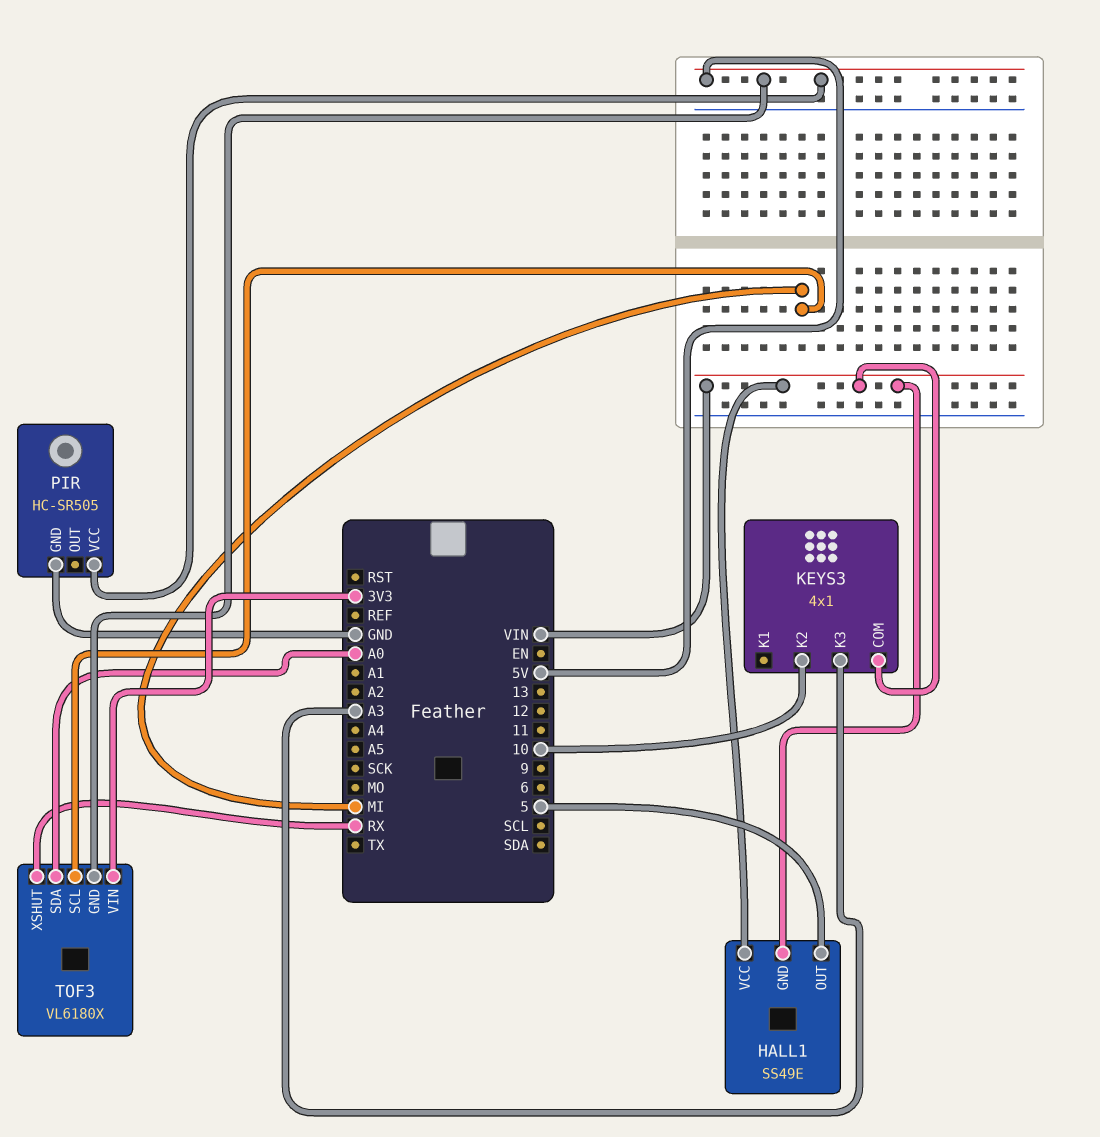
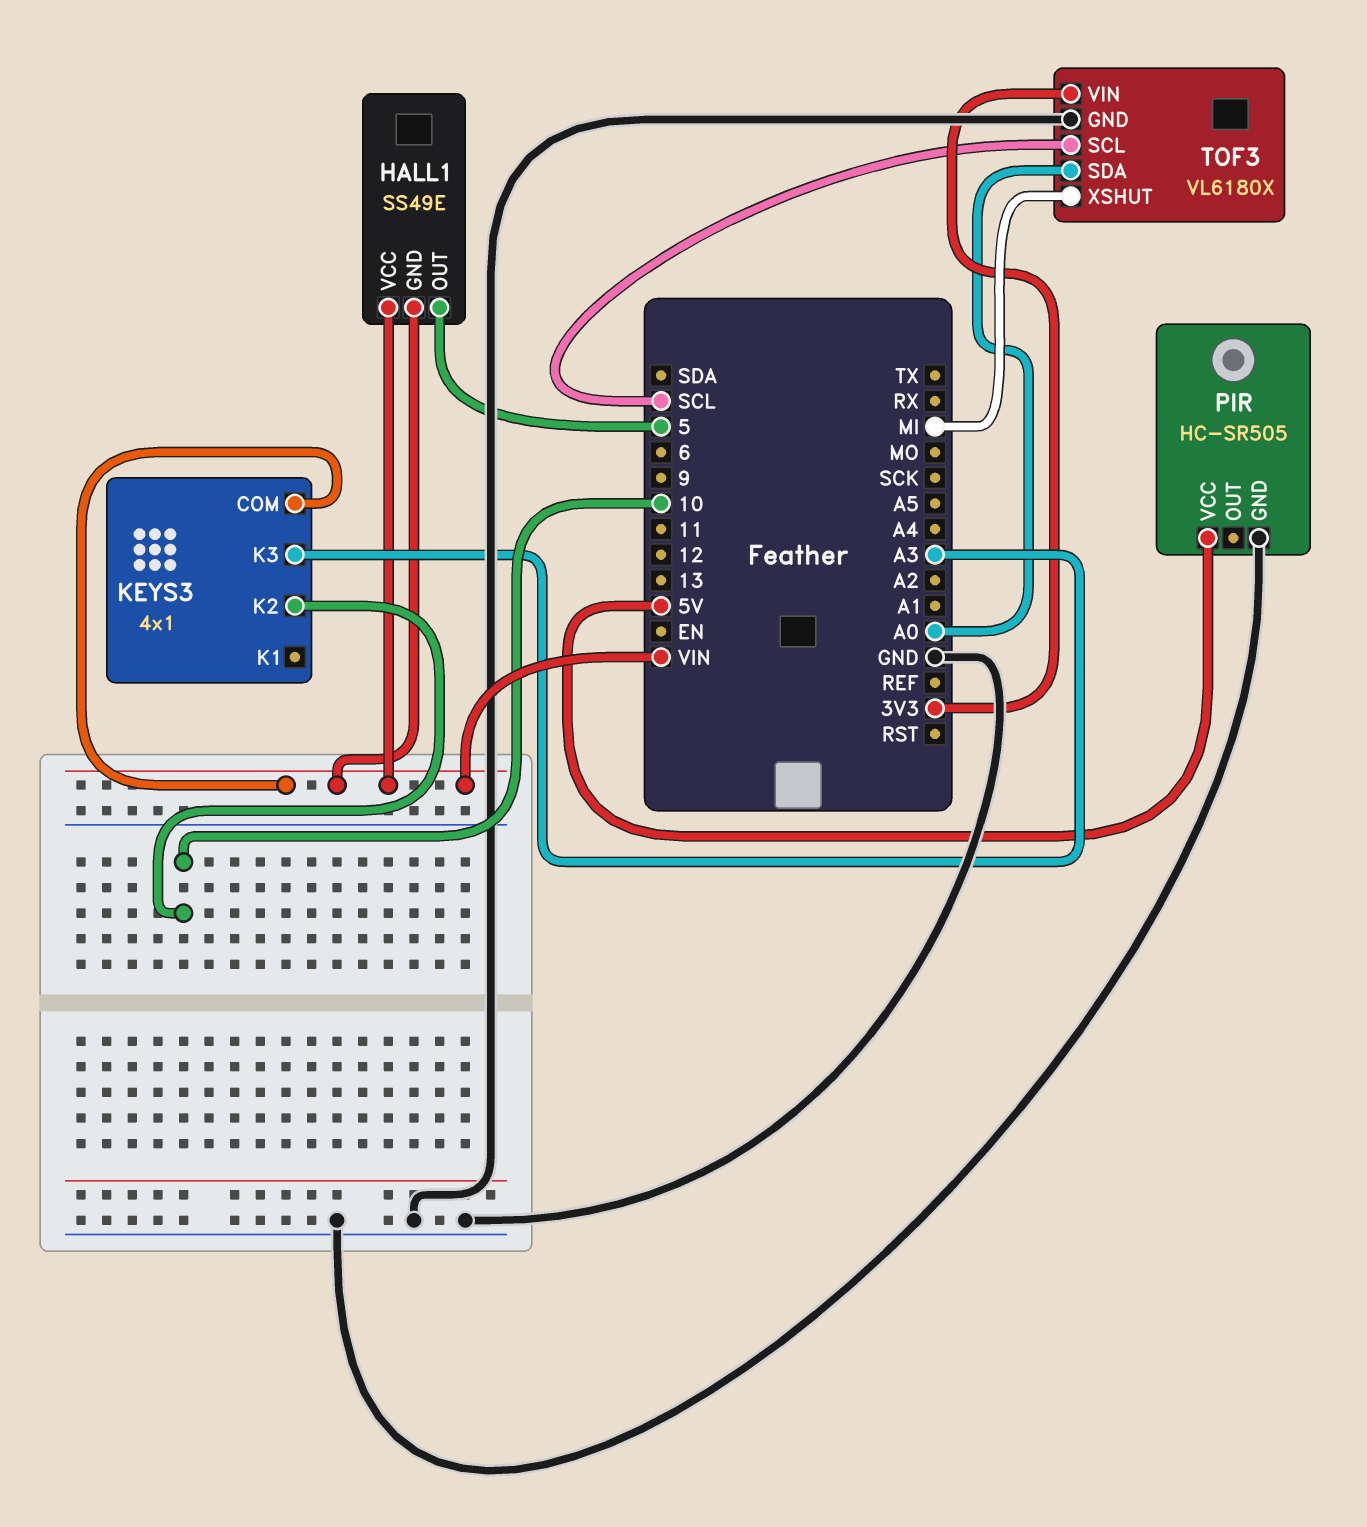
TOF3 pin GND: 5V -> GND
TOF3 pin SCL: MI -> SCL
TOF3 pin XSHUT: RX -> MI

